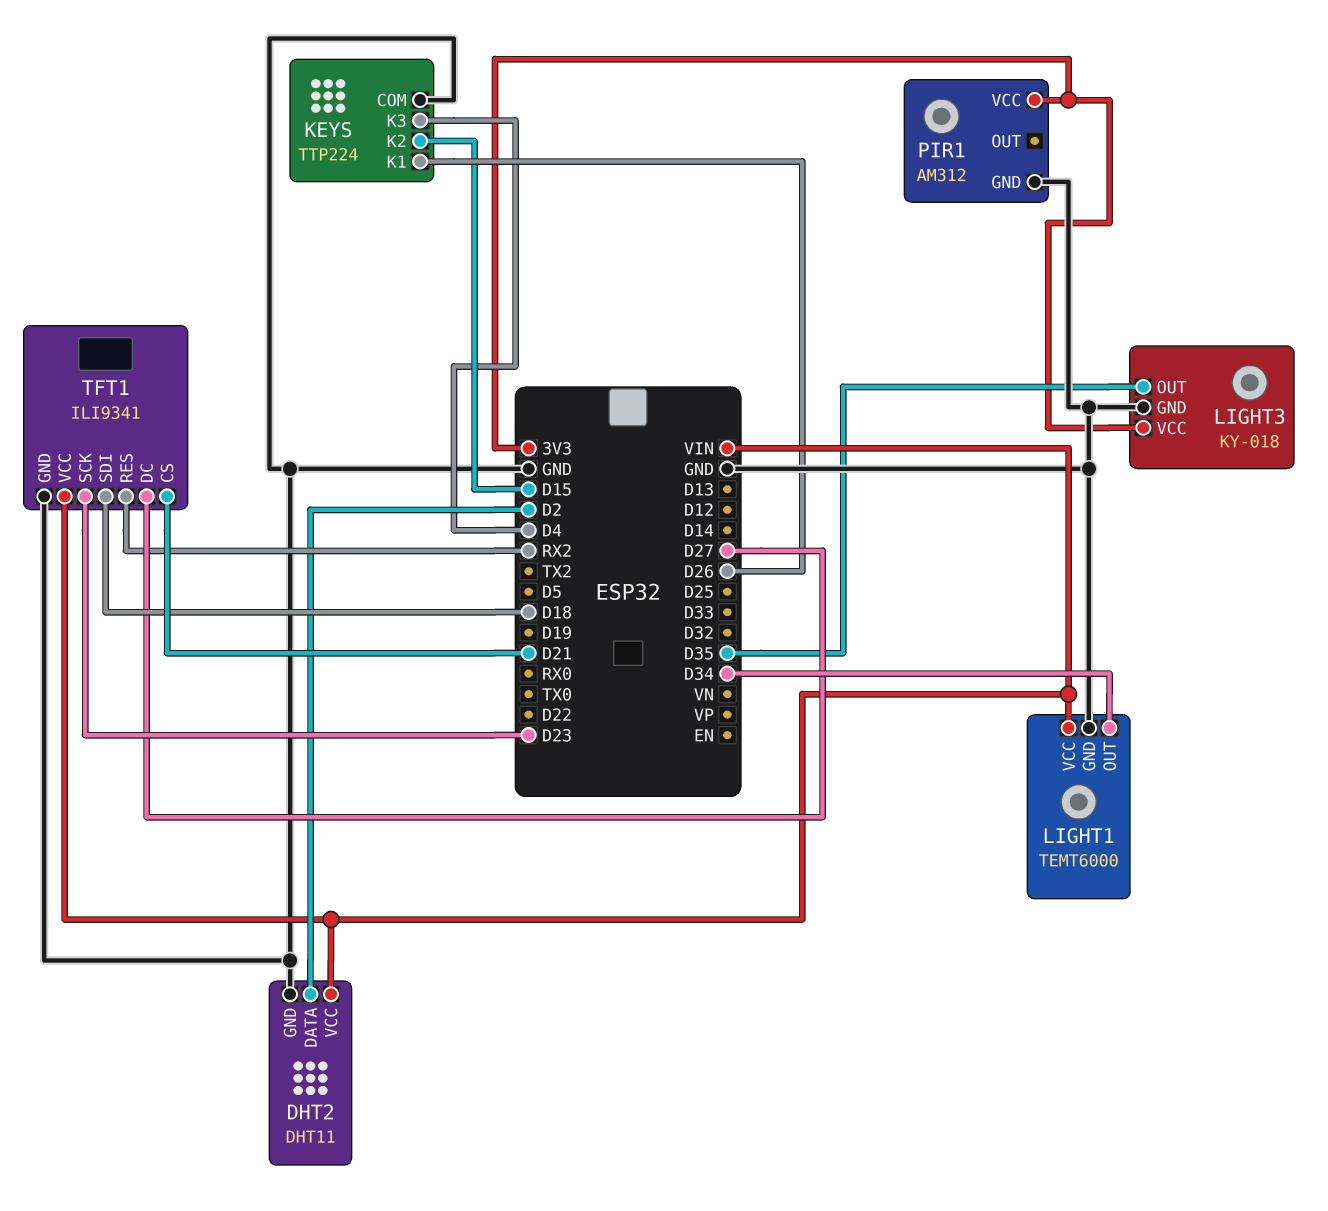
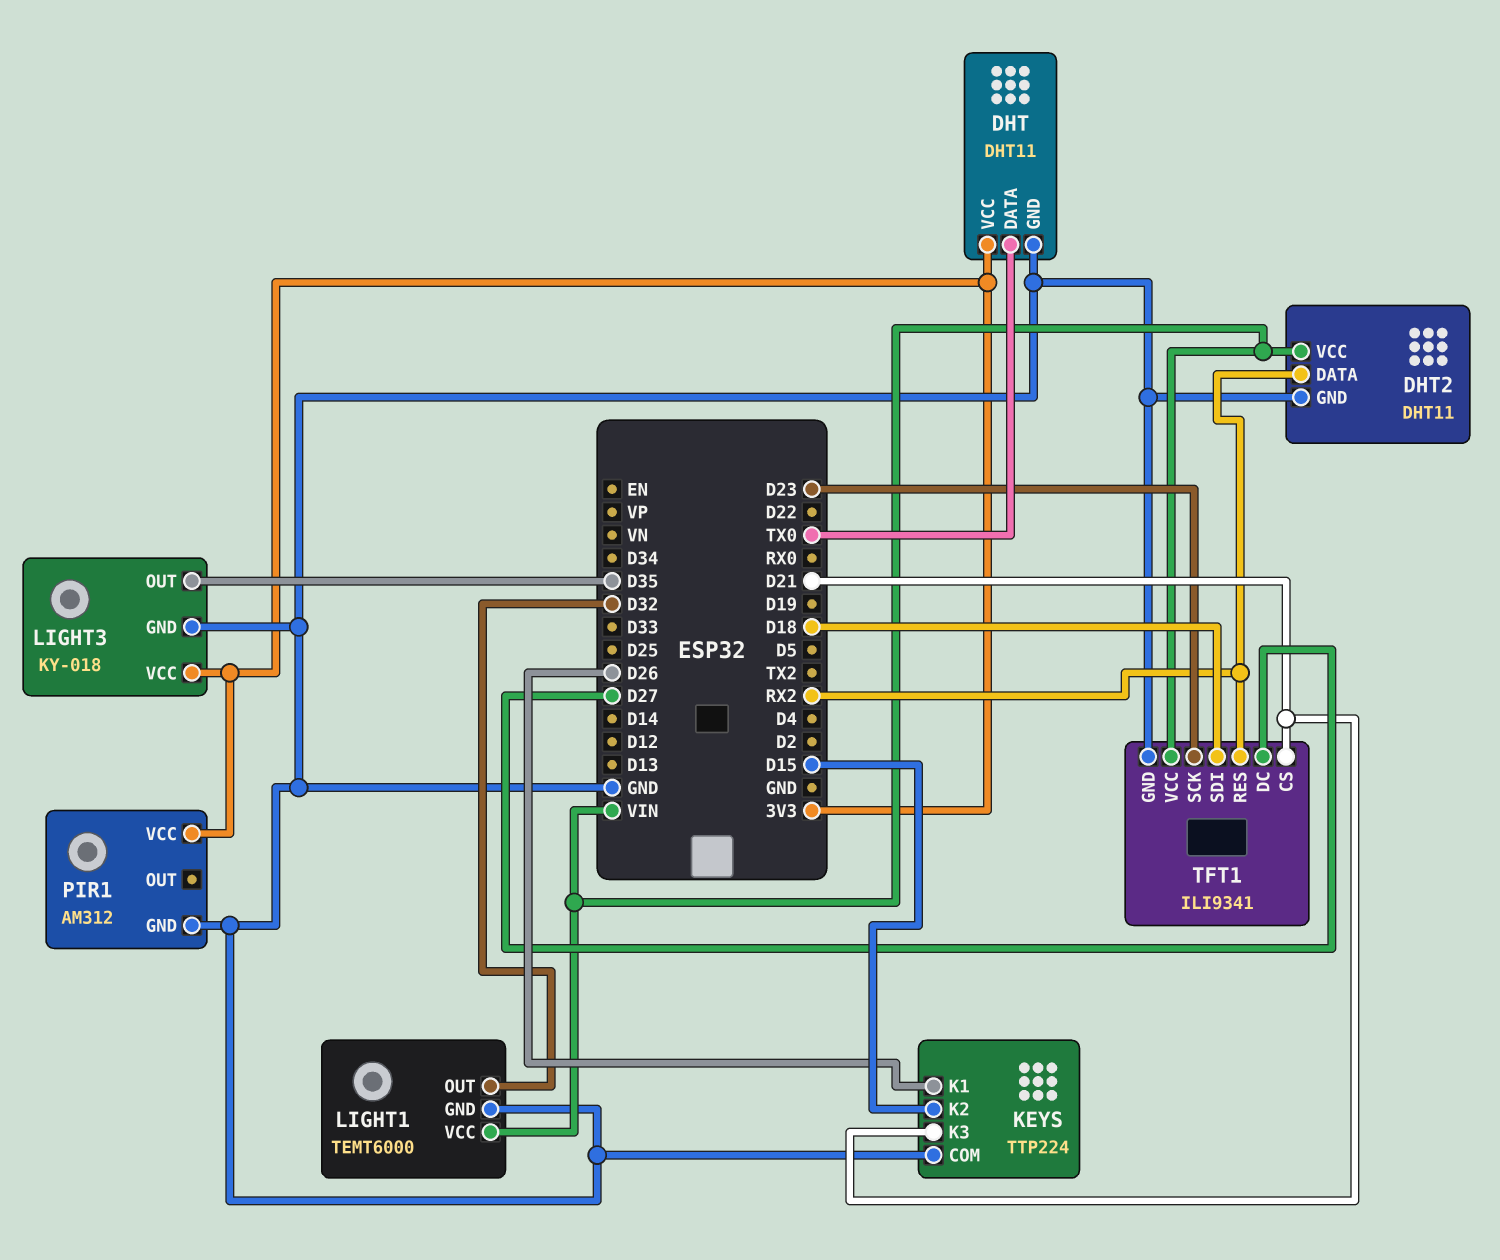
DHT: none -> DHT11
DHT pin DATA: none -> TX0
DHT pin GND: none -> GND
DHT pin VCC: none -> 3V3
DHT2 pin DATA: D2 -> RX2
KEYS pin K3: D4 -> D21
LIGHT1 pin OUT: D34 -> D32

